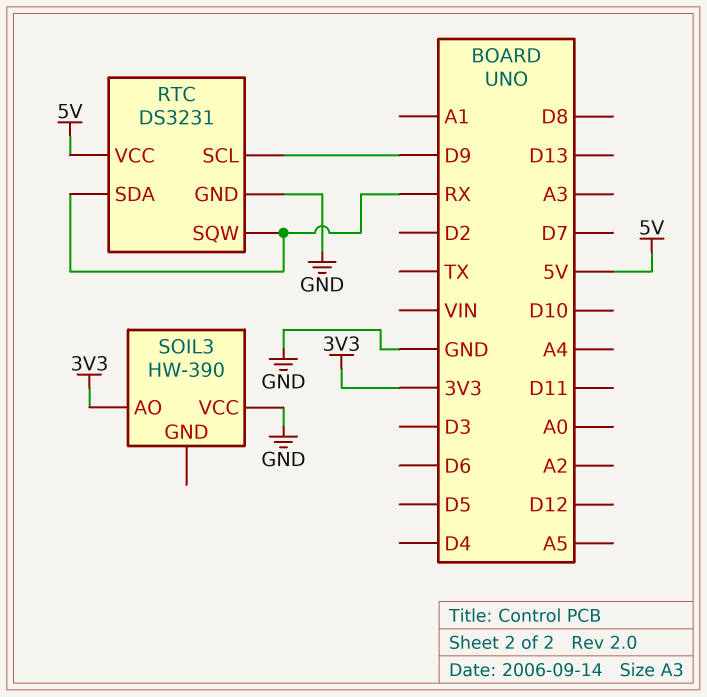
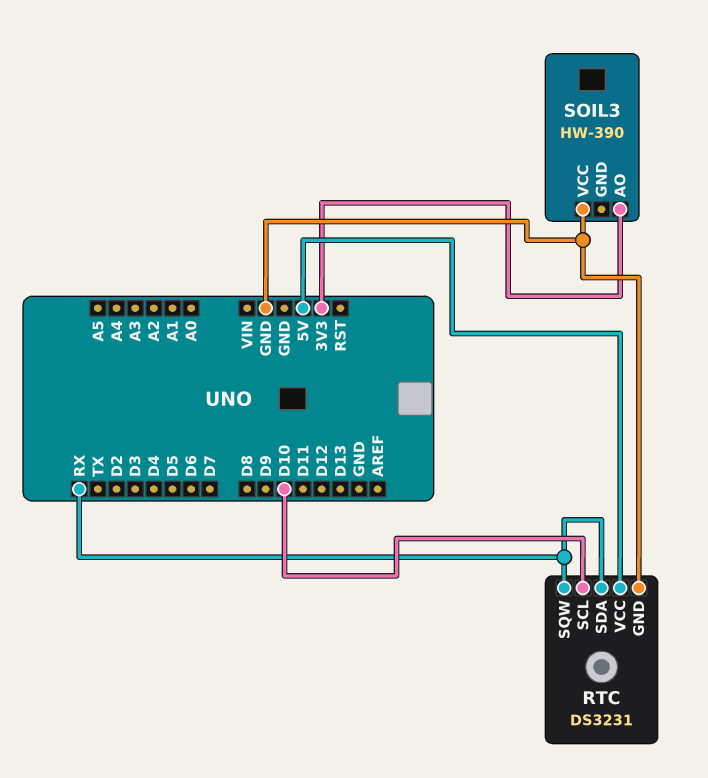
RTC pin SCL: D9 -> D10

